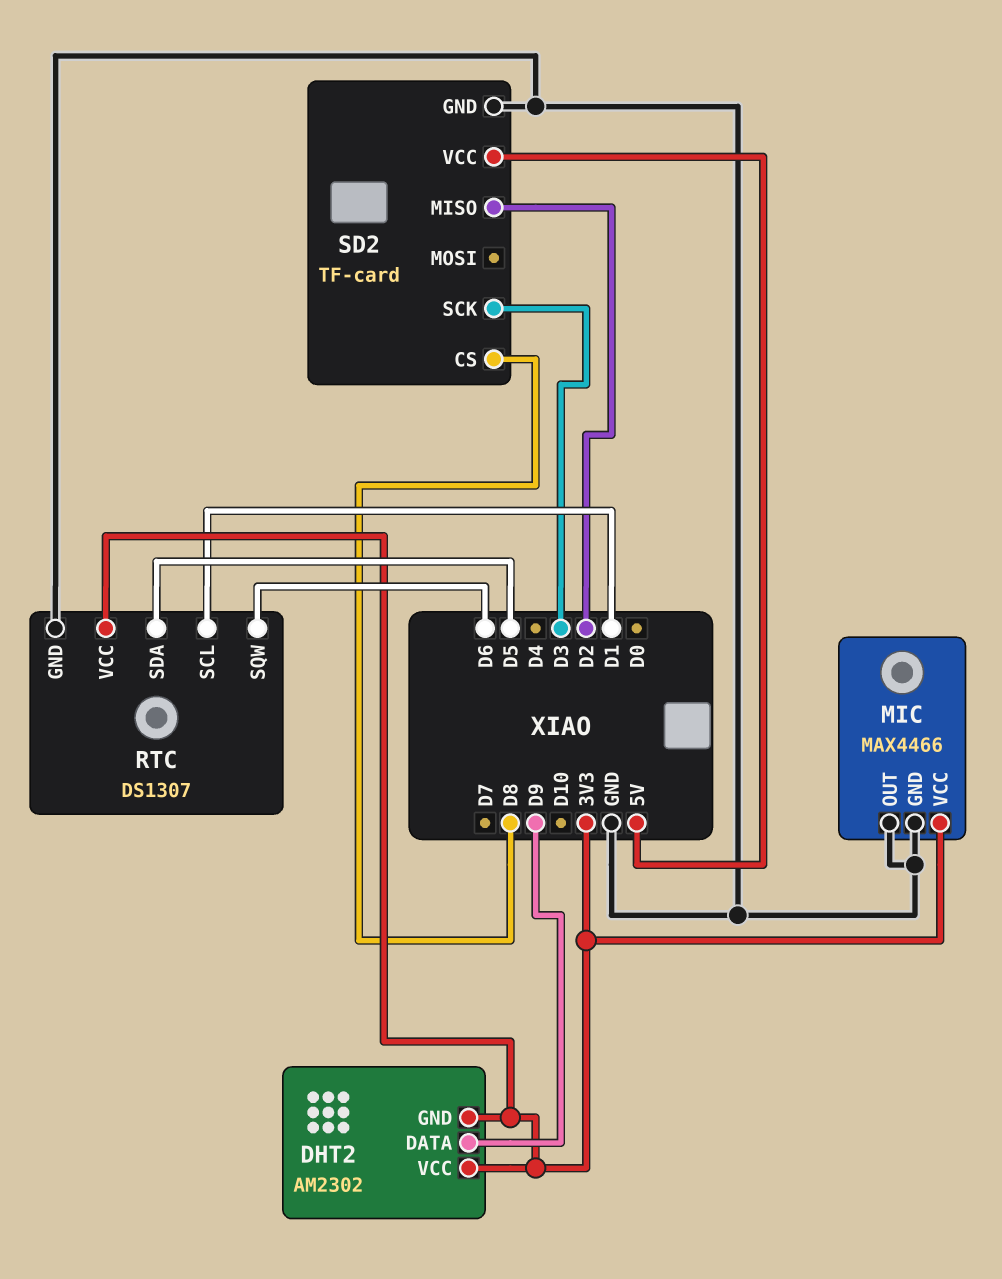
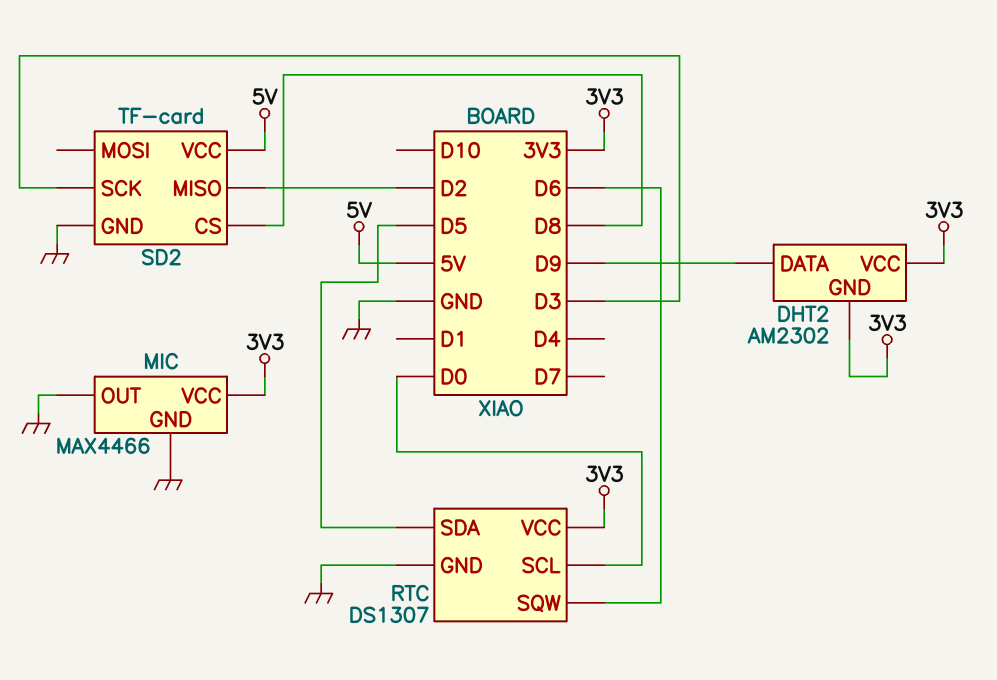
RTC pin SCL: D1 -> D0

